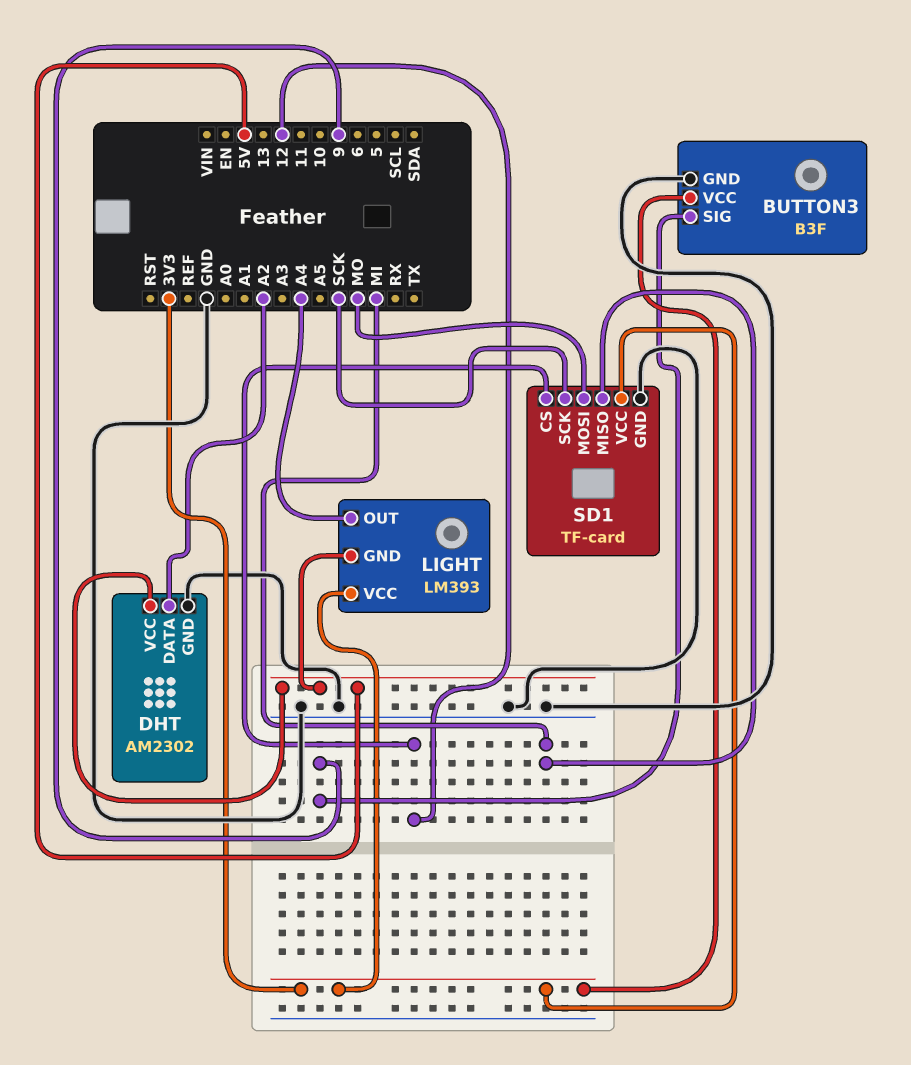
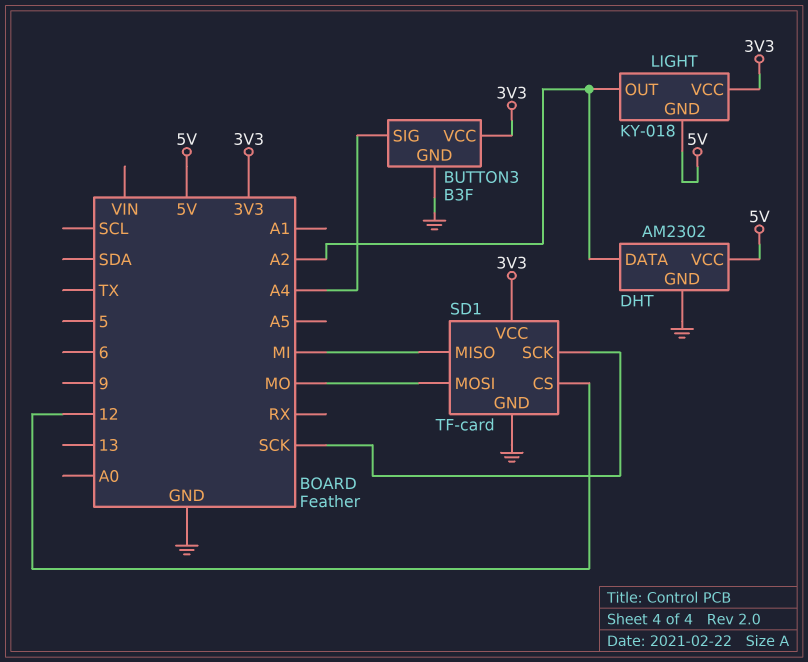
BUTTON3 pin SIG: 9 -> A4
LIGHT: LM393 -> KY-018
LIGHT pin OUT: A4 -> A2

